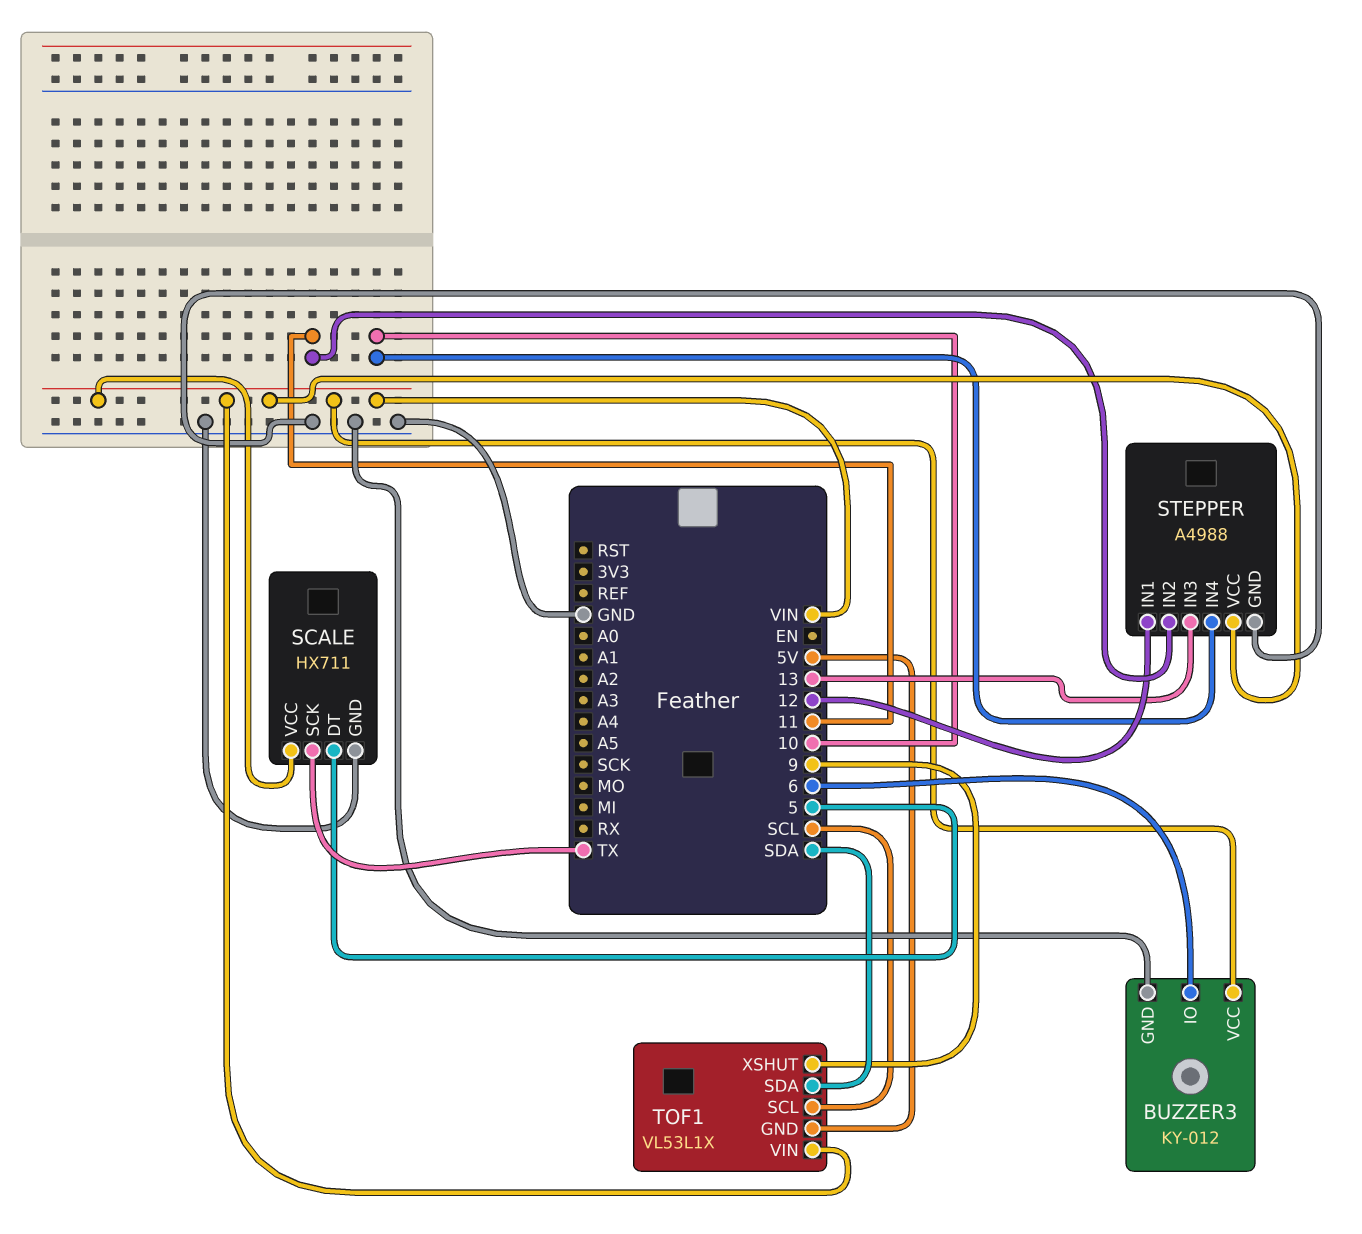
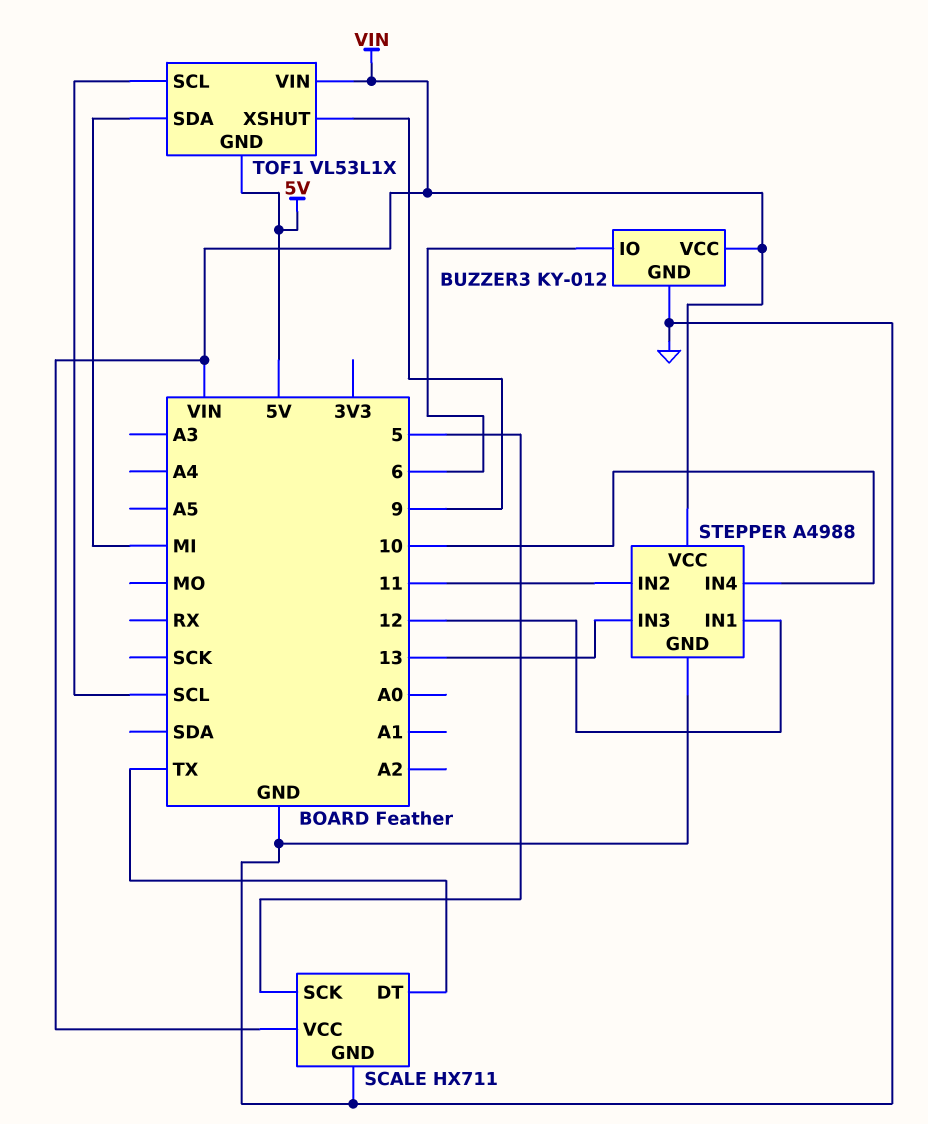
SCALE pin DT: 5 -> TX
SCALE pin SCK: TX -> 5
TOF1 pin SDA: SDA -> MI

